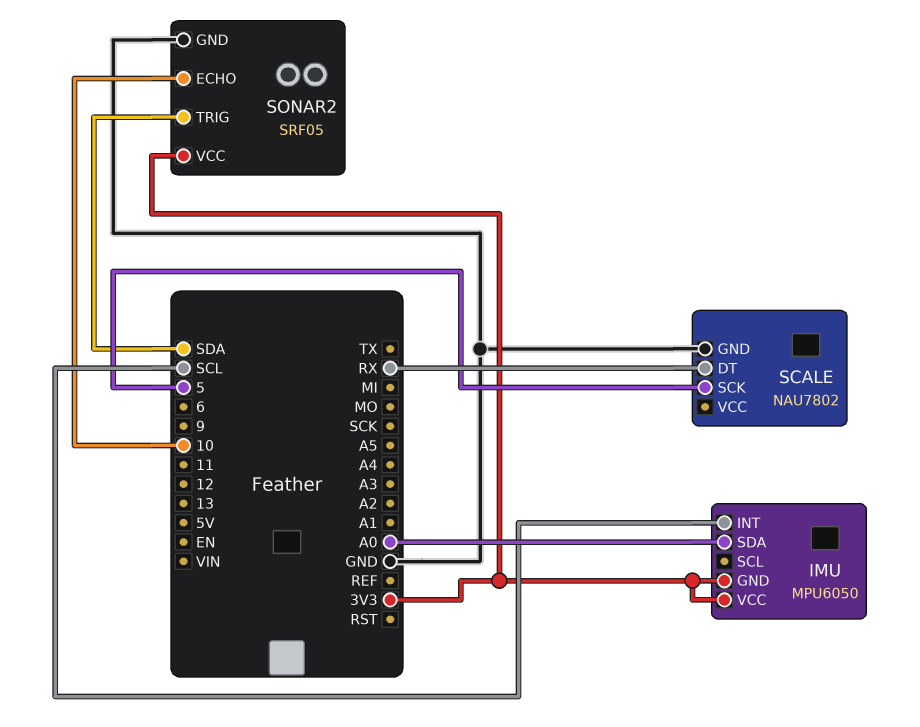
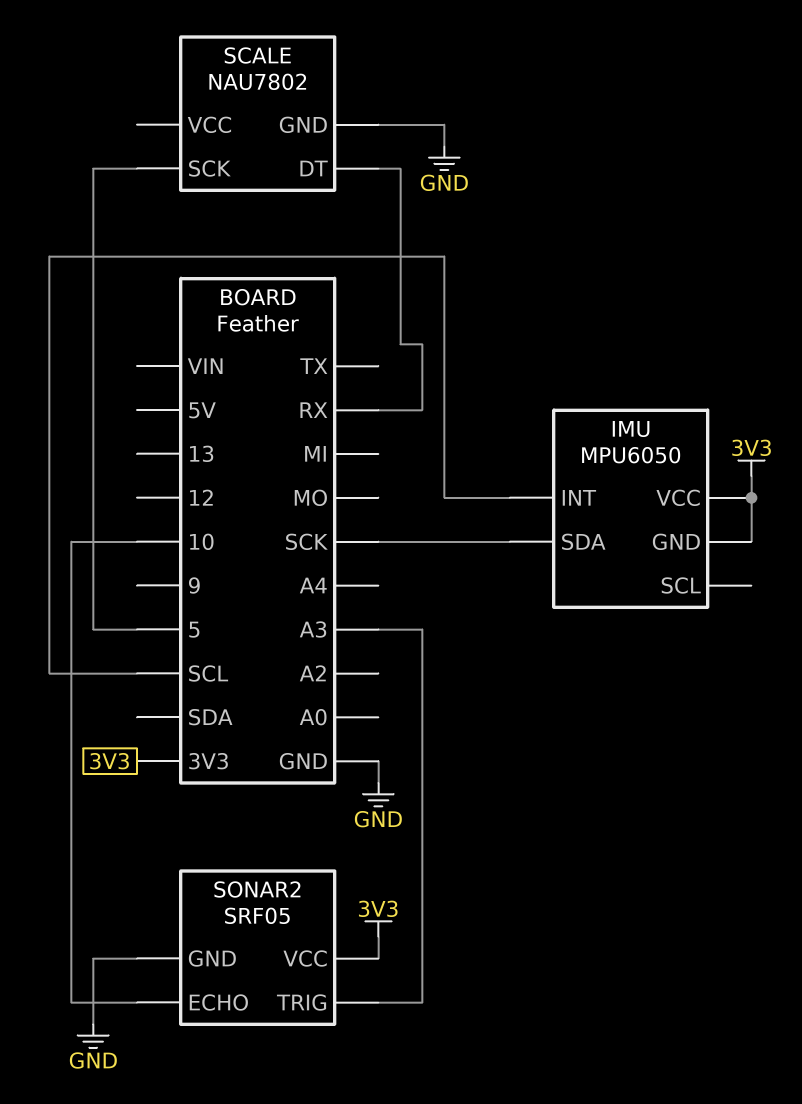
IMU pin SDA: A0 -> SCK
SONAR2 pin TRIG: SDA -> A3

